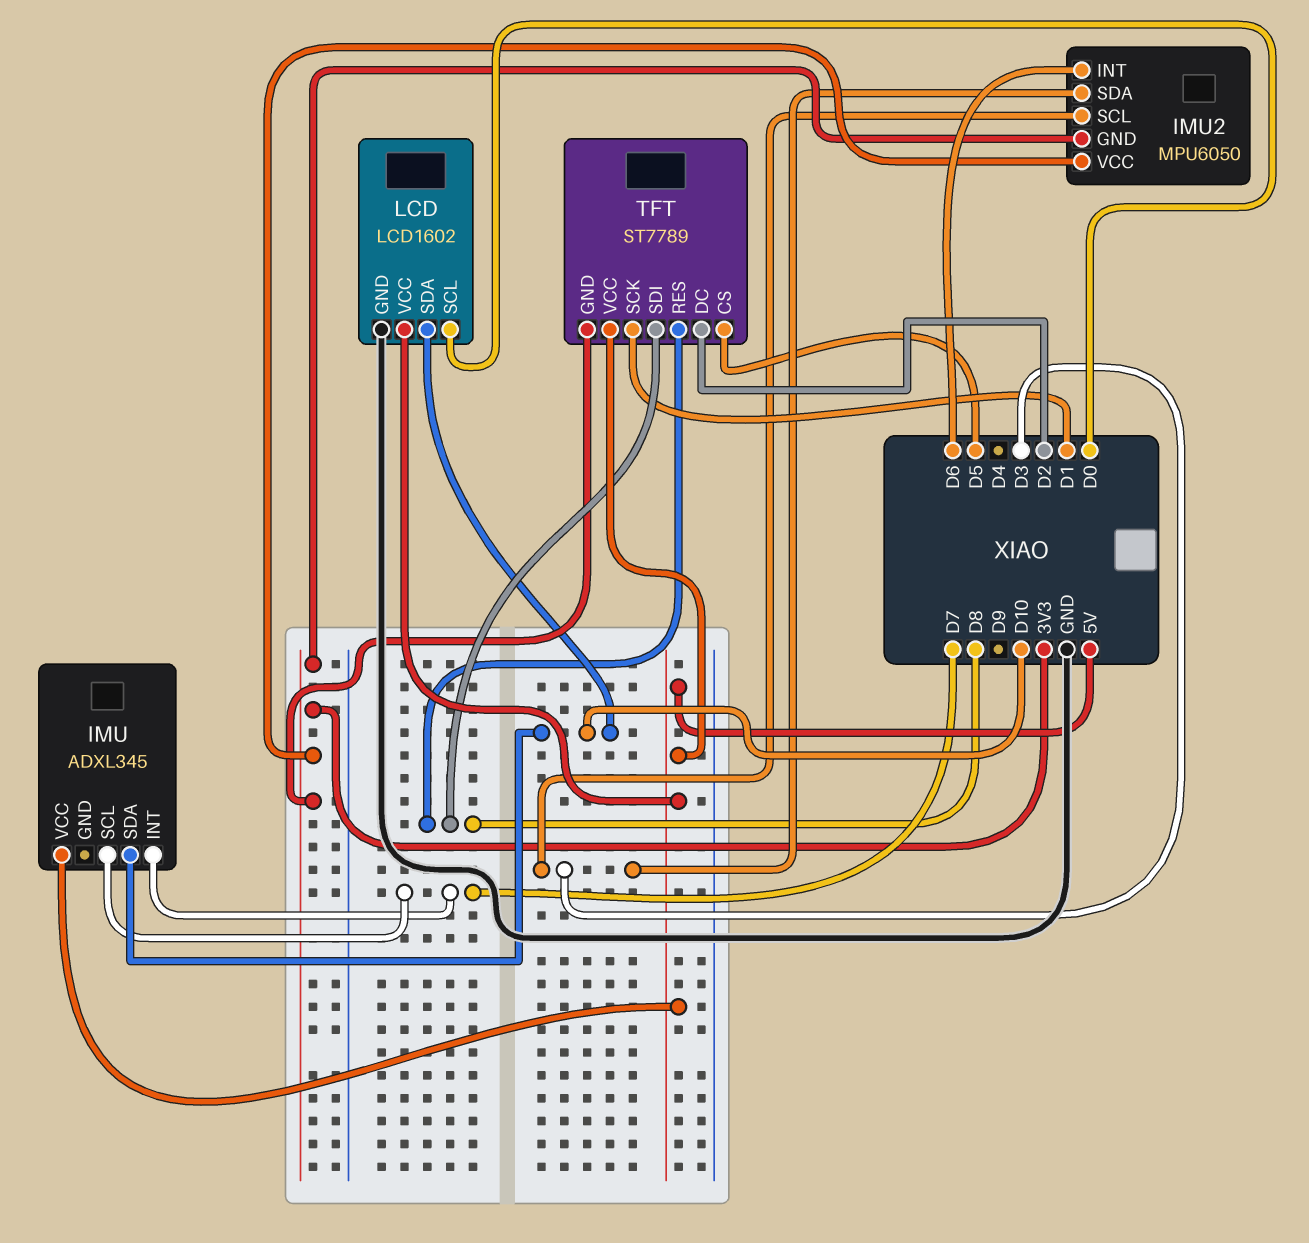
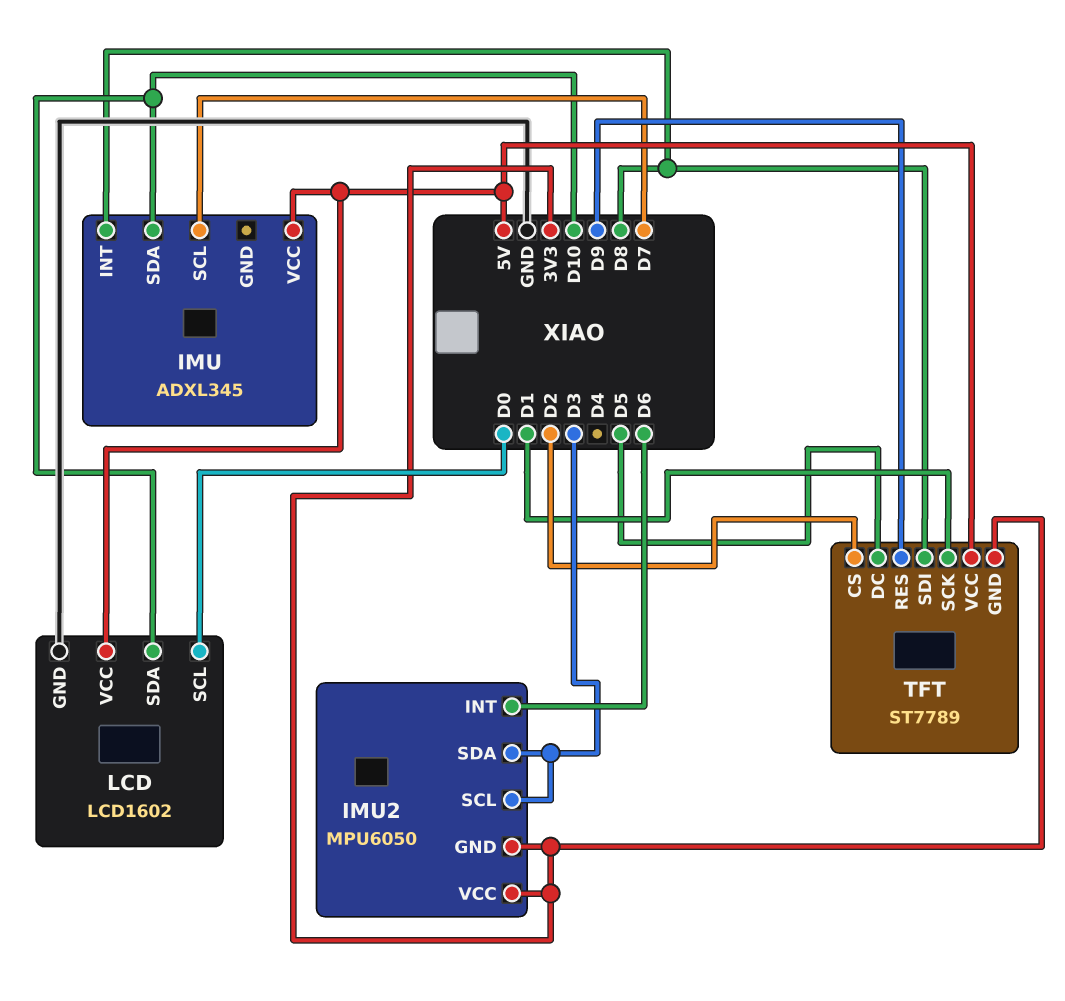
IMU pin INT: D7 -> D8
TFT pin CS: D5 -> D2
TFT pin DC: D2 -> D5
TFT pin RES: D8 -> D9

